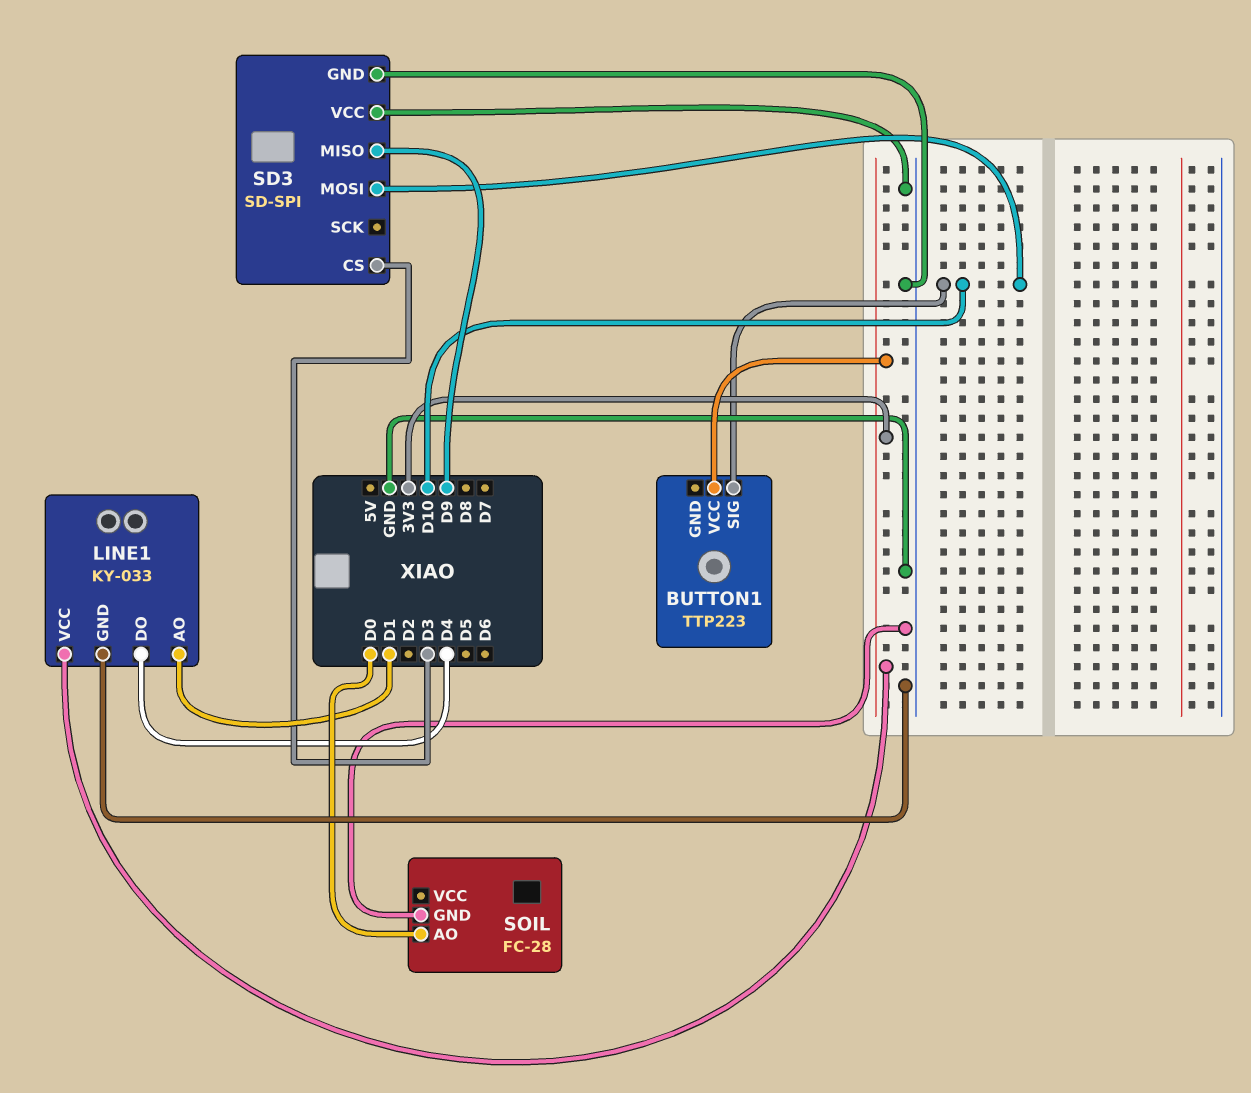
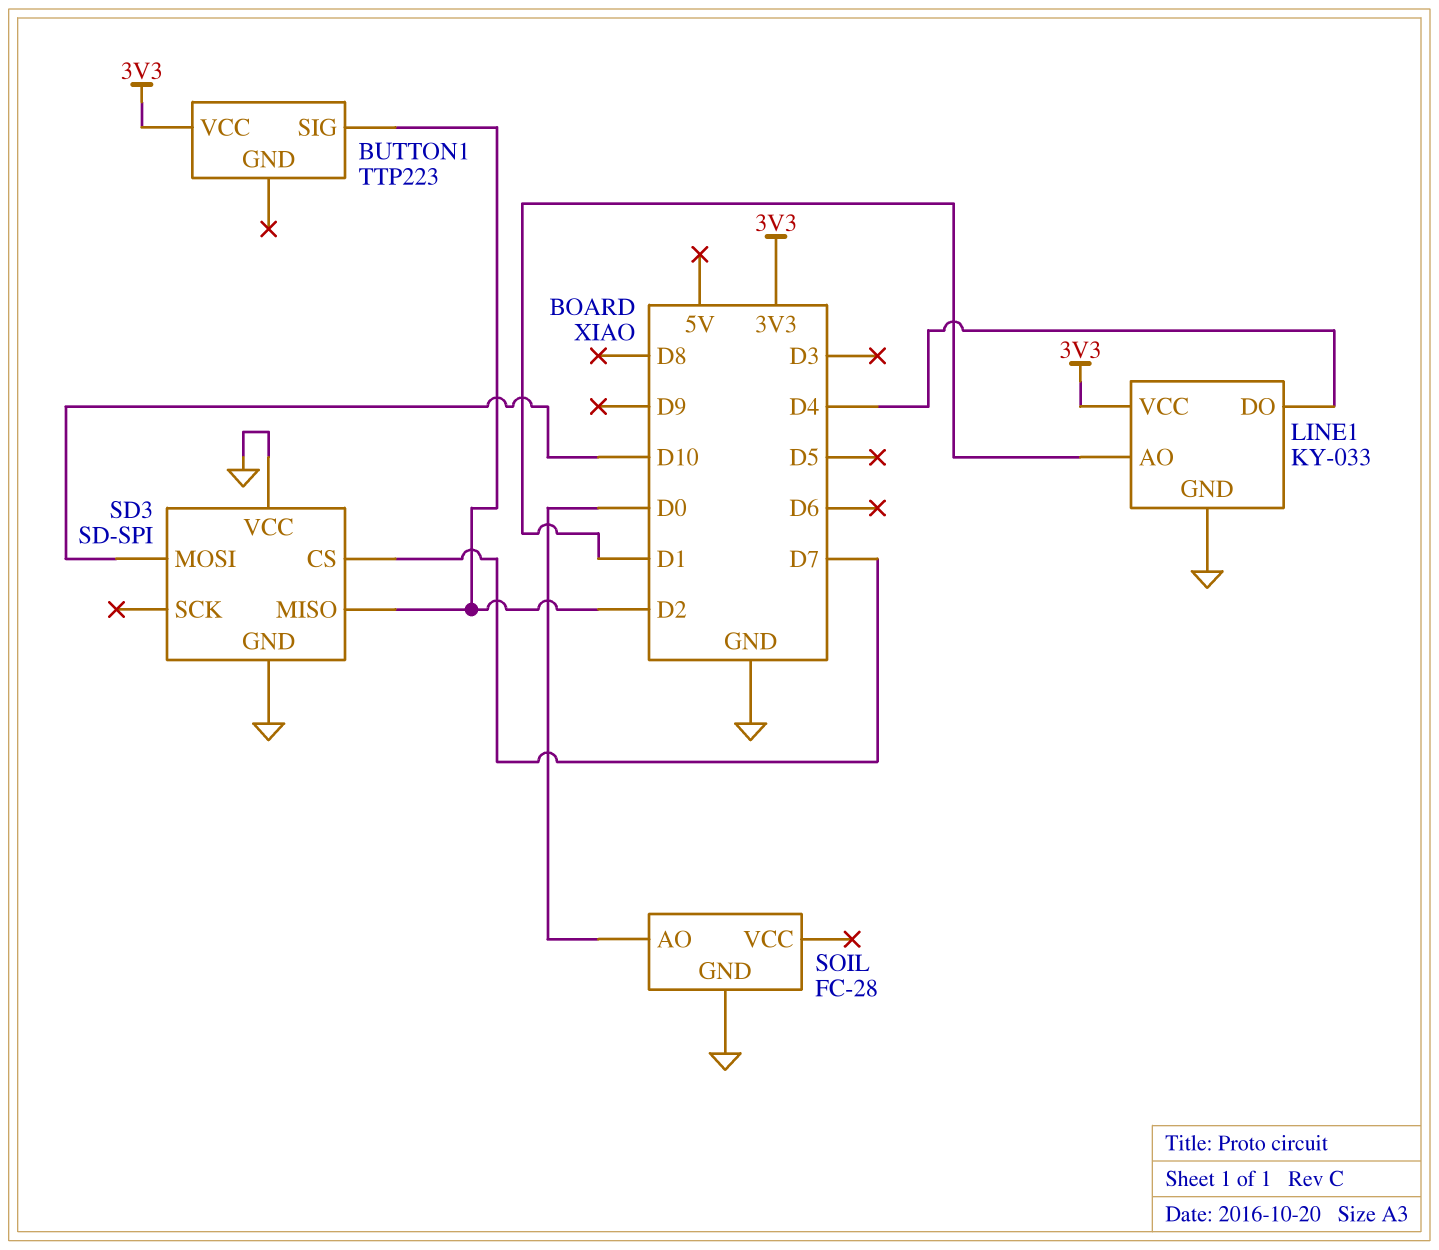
BUTTON1 pin SIG: D10 -> D2
SD3 pin CS: D3 -> D7
SD3 pin MISO: D9 -> D2

